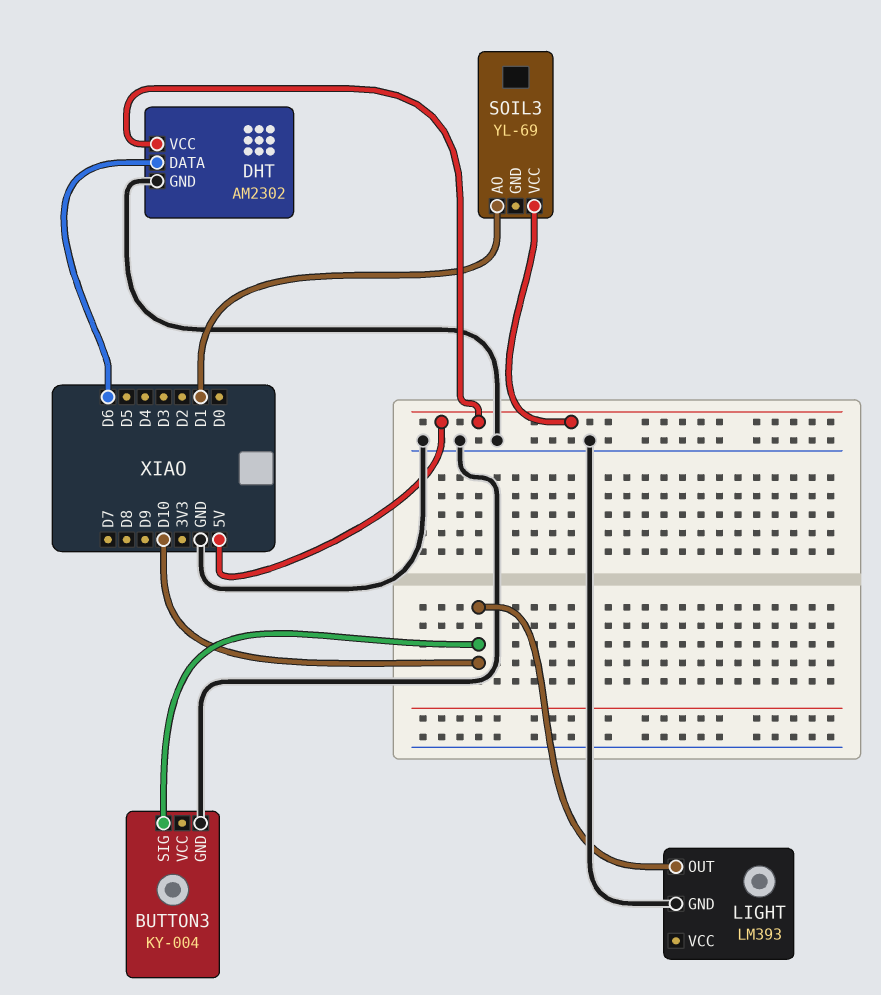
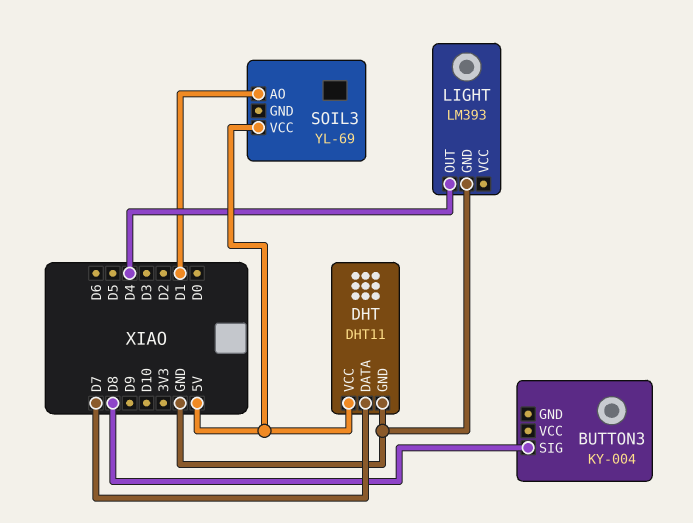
BUTTON3 pin GND: GND -> none
BUTTON3 pin SIG: D10 -> D8
DHT: AM2302 -> DHT11
DHT pin DATA: D6 -> D7
LIGHT pin OUT: D10 -> D4

